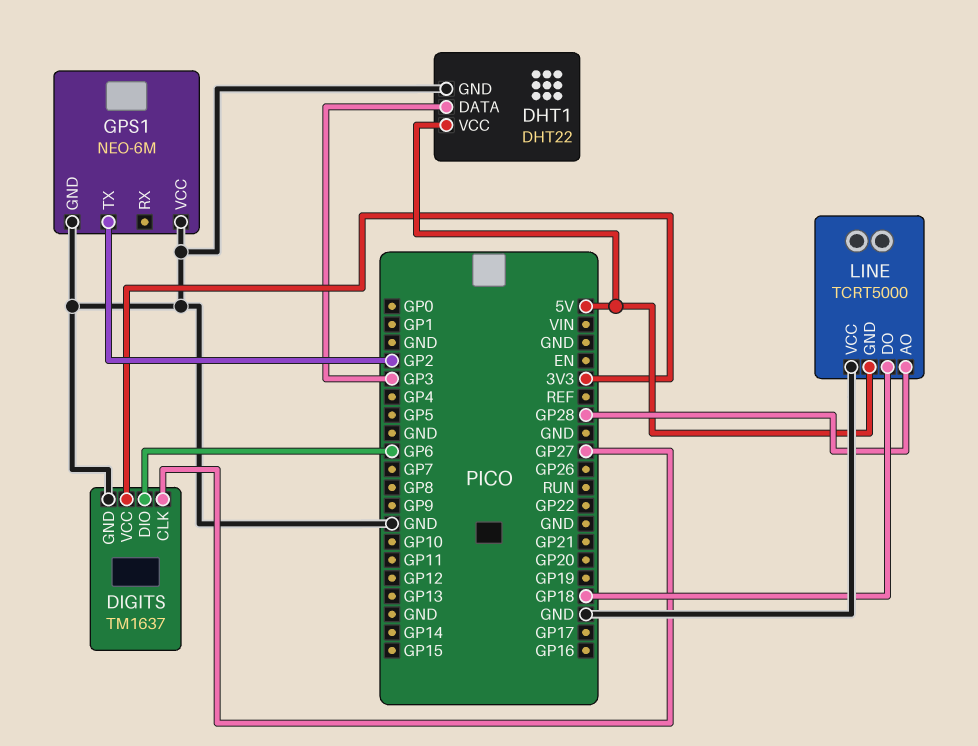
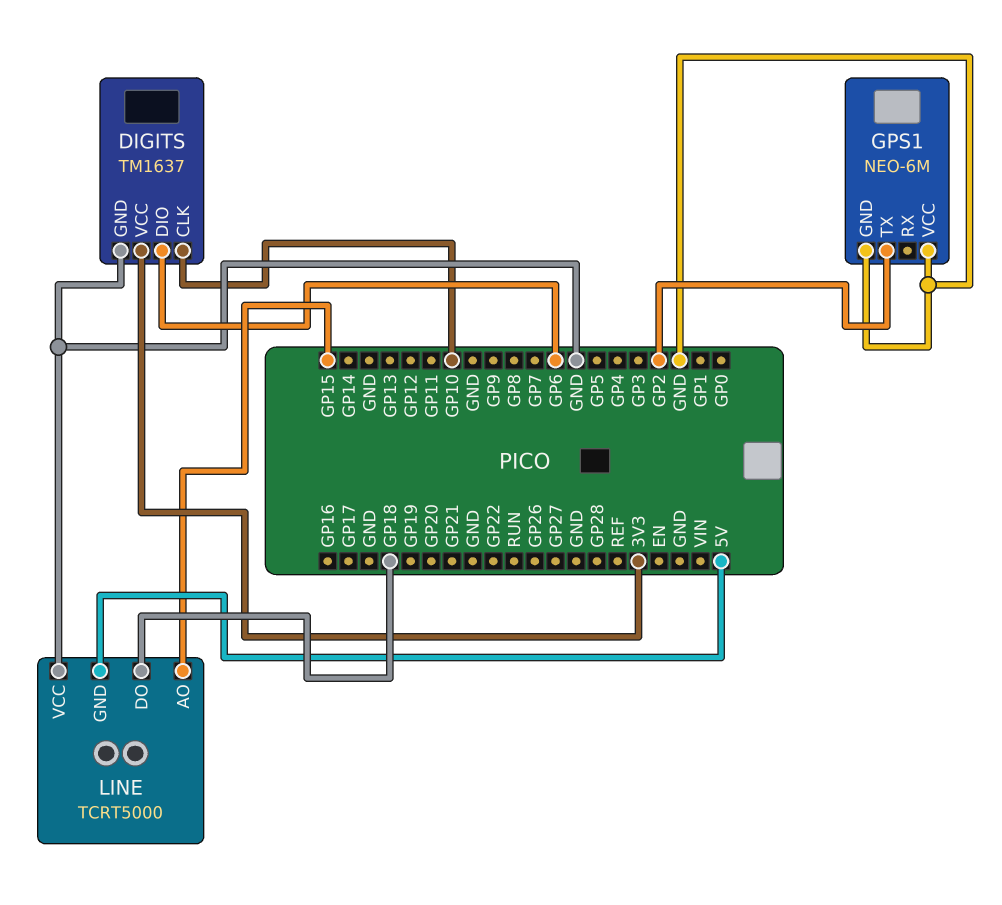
DHT1: DHT22 -> none
DHT1 pin DATA: GP3 -> none
DHT1 pin GND: GND -> none
DHT1 pin VCC: 5V -> none
DIGITS pin CLK: GP27 -> GP10
LINE pin AO: GP28 -> GP15

